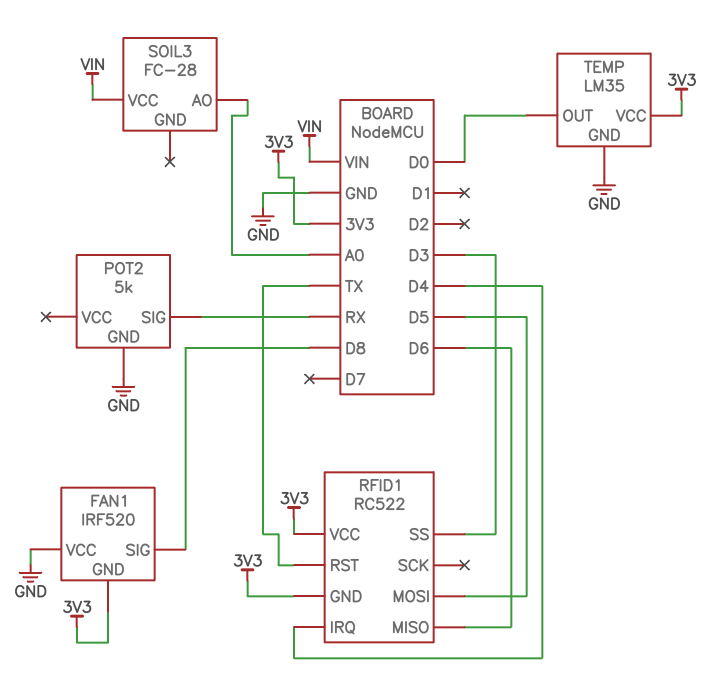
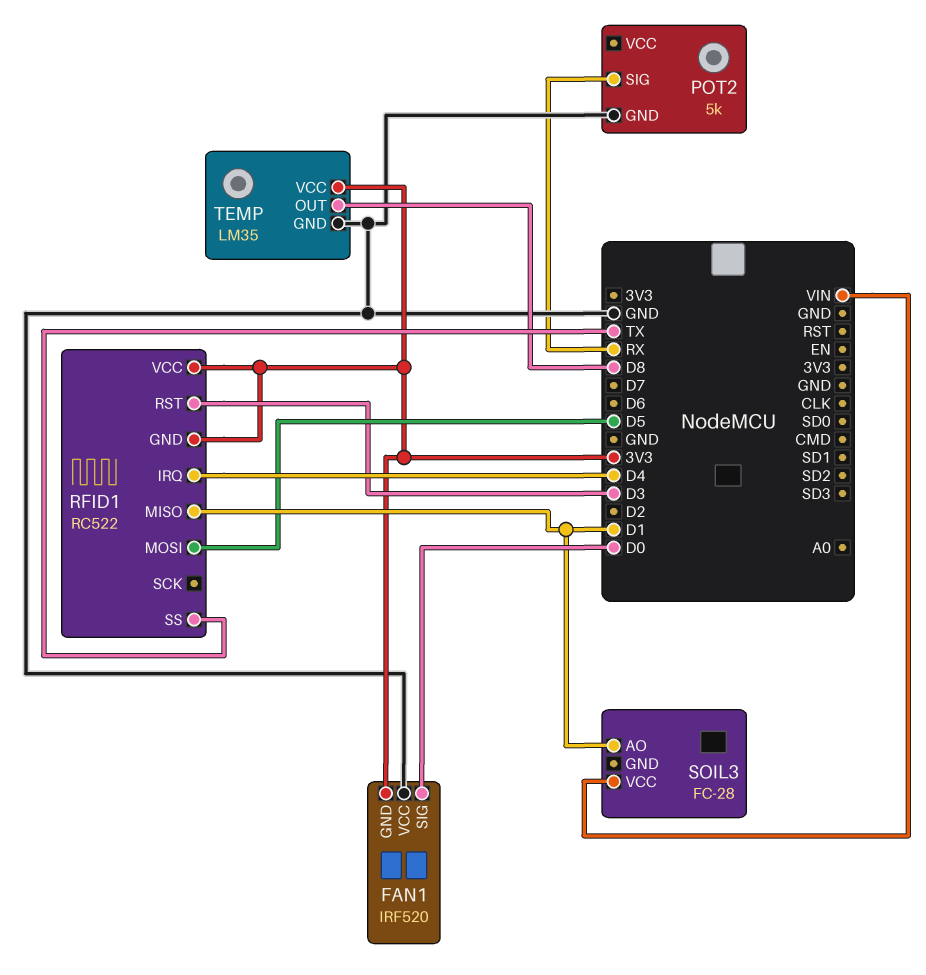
FAN1 pin SIG: D8 -> D0
RFID1 pin MISO: D6 -> D1
RFID1 pin RST: TX -> D3
RFID1 pin SS: D3 -> TX
SOIL3 pin AO: A0 -> D1
TEMP pin OUT: D0 -> D8

